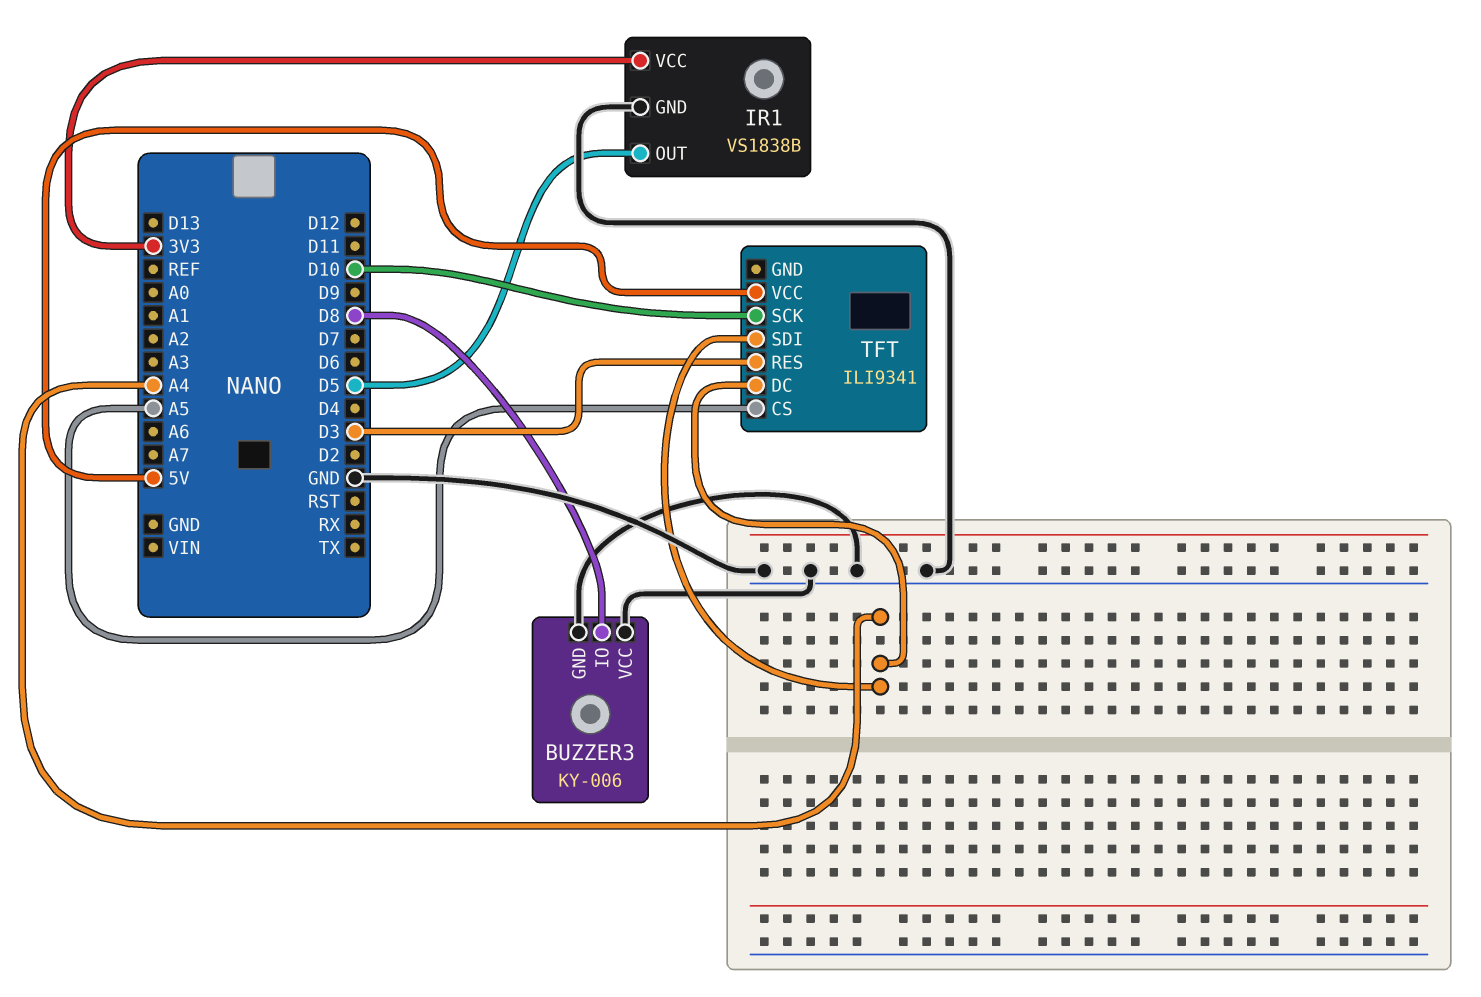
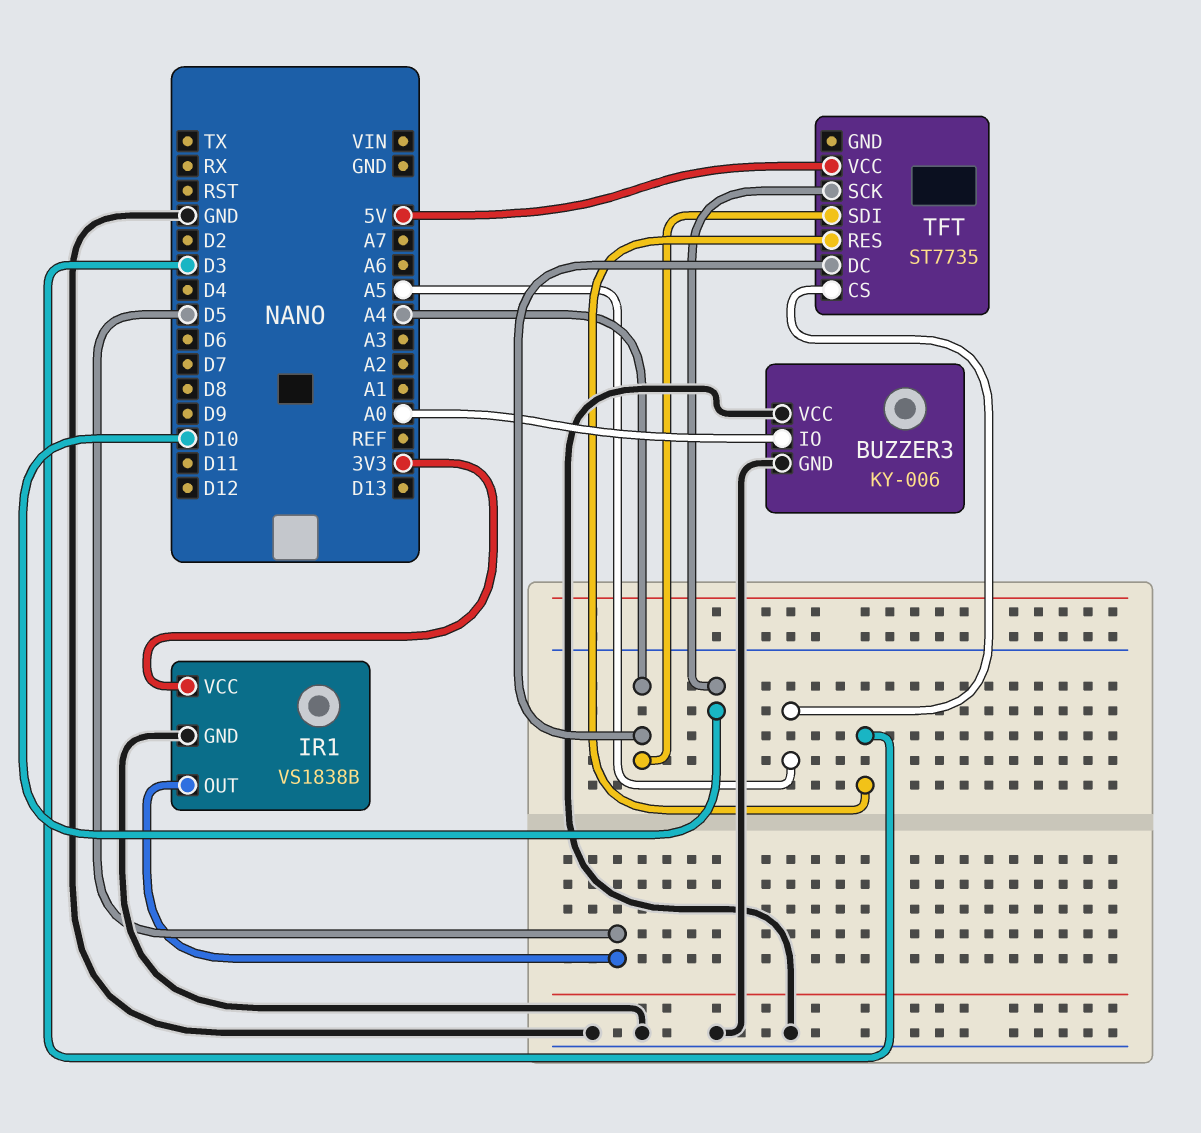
BUZZER3 pin IO: D8 -> A0
TFT: ILI9341 -> ST7735

